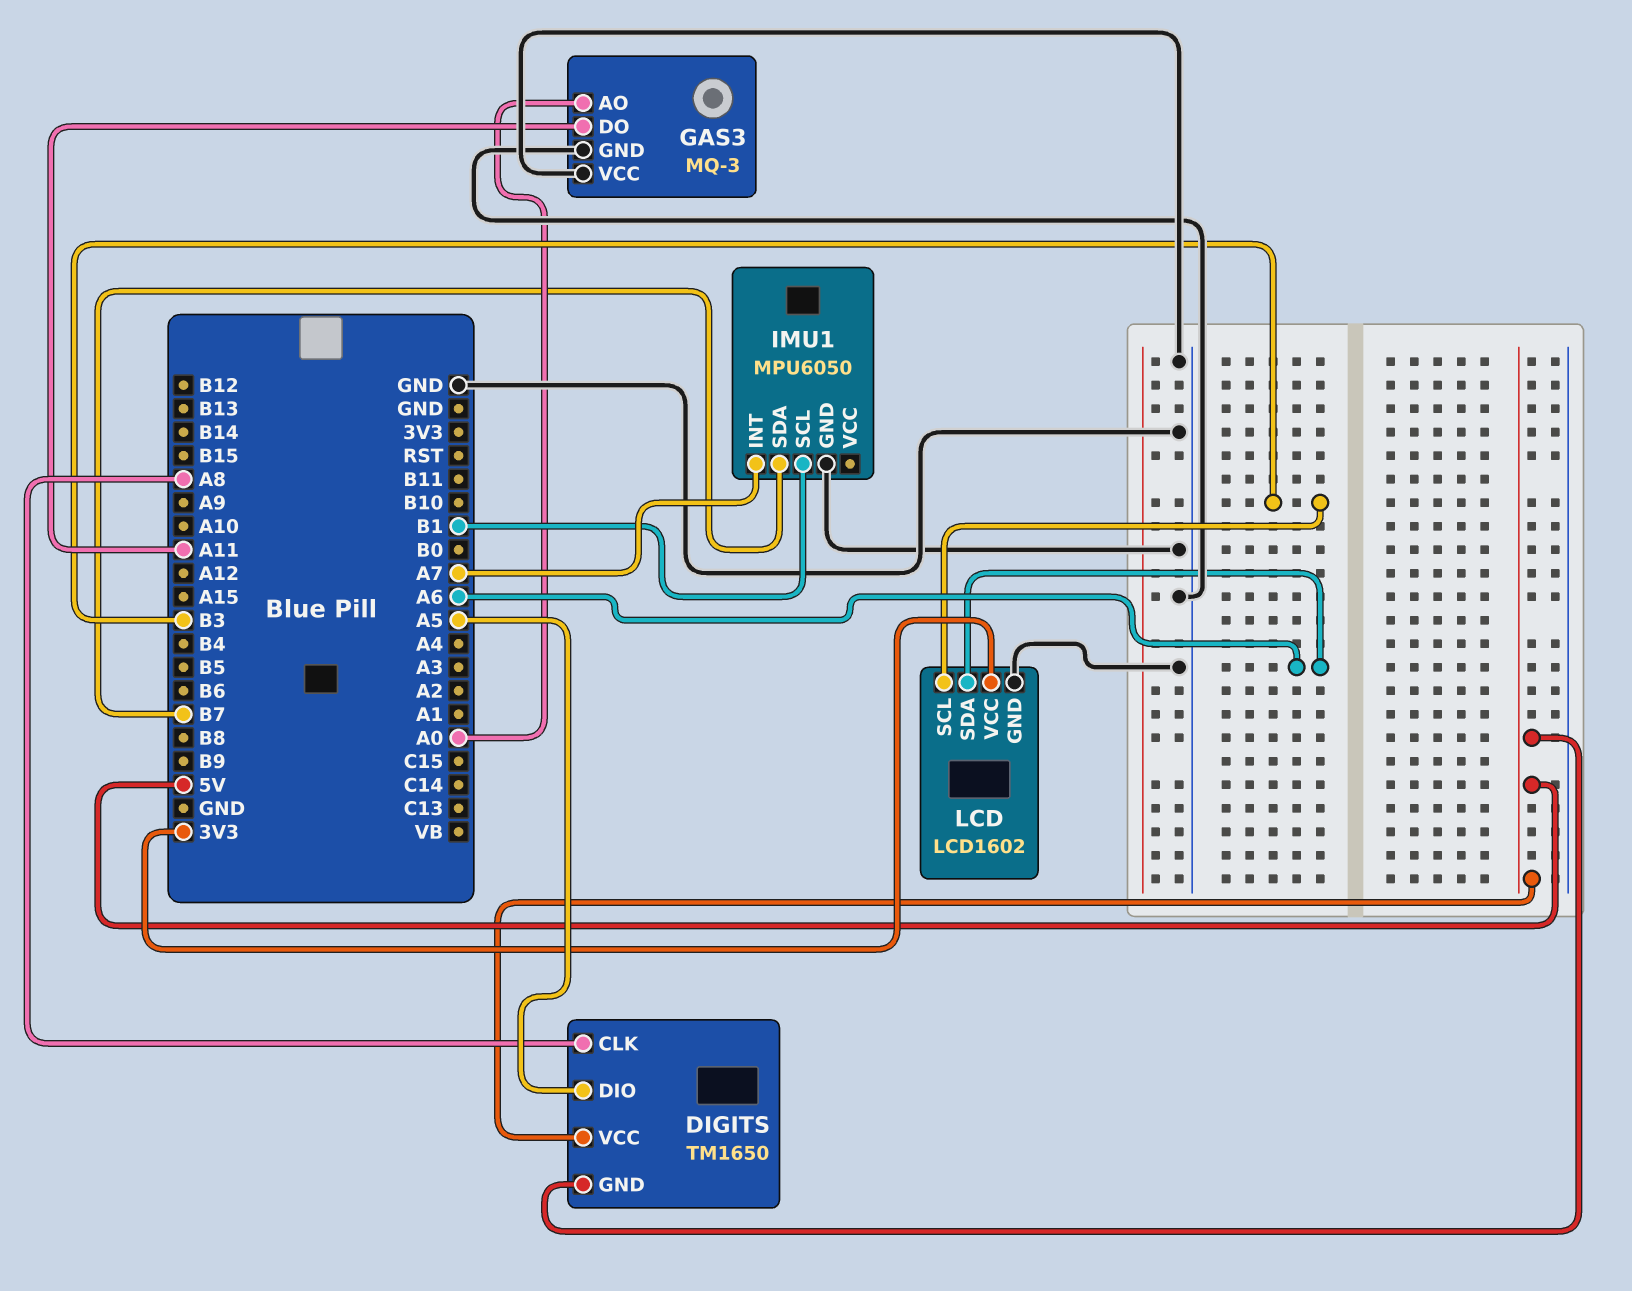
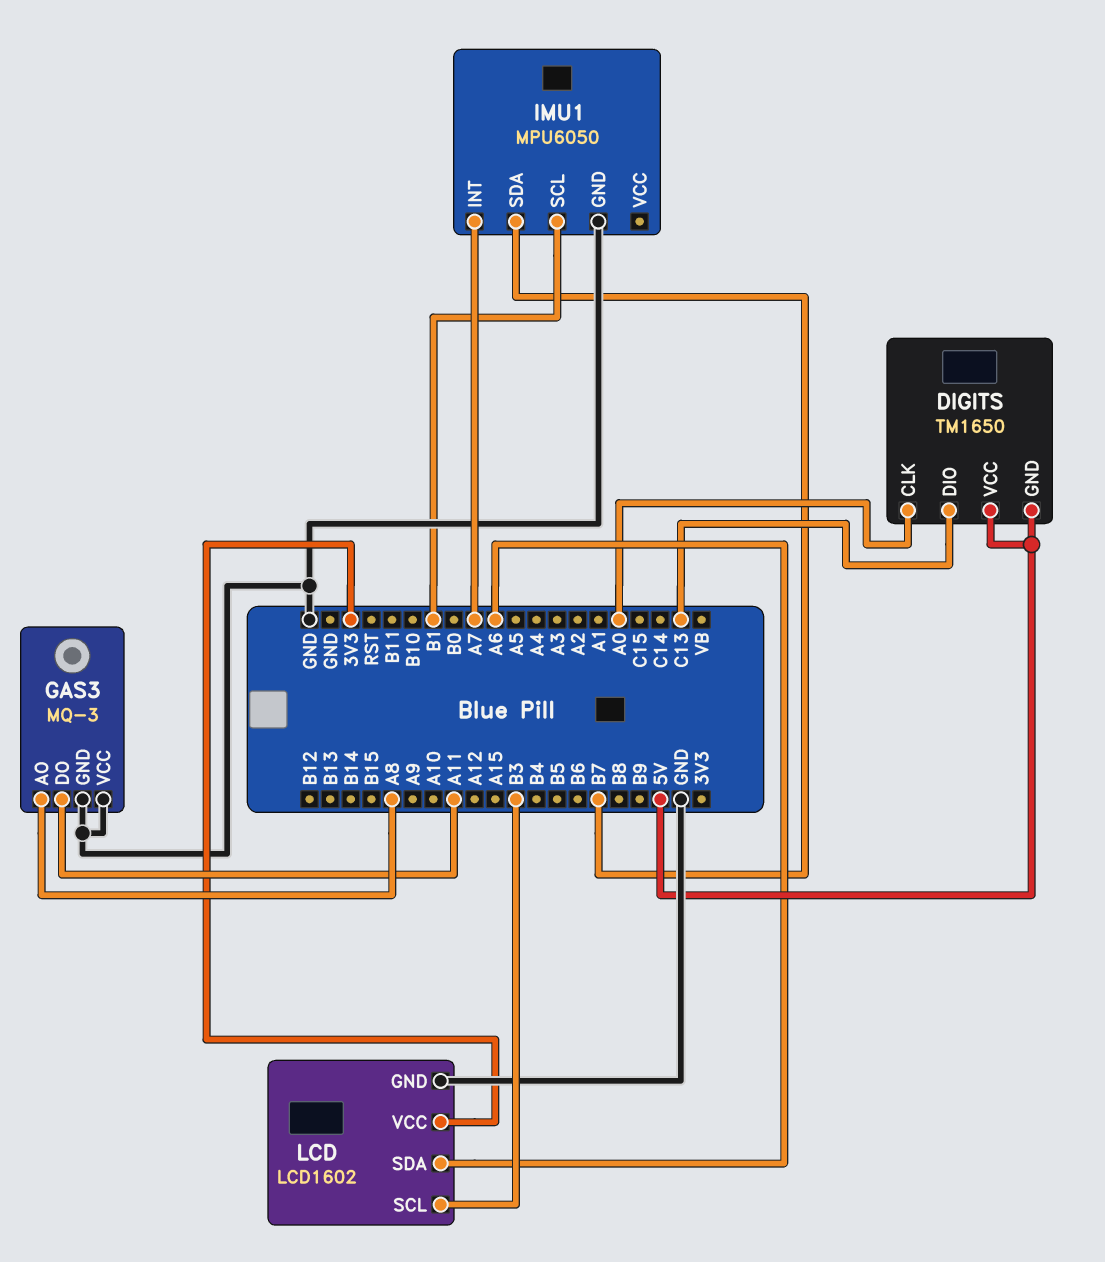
DIGITS pin CLK: A8 -> A0
DIGITS pin DIO: A5 -> C13
GAS3 pin AO: A0 -> A8

